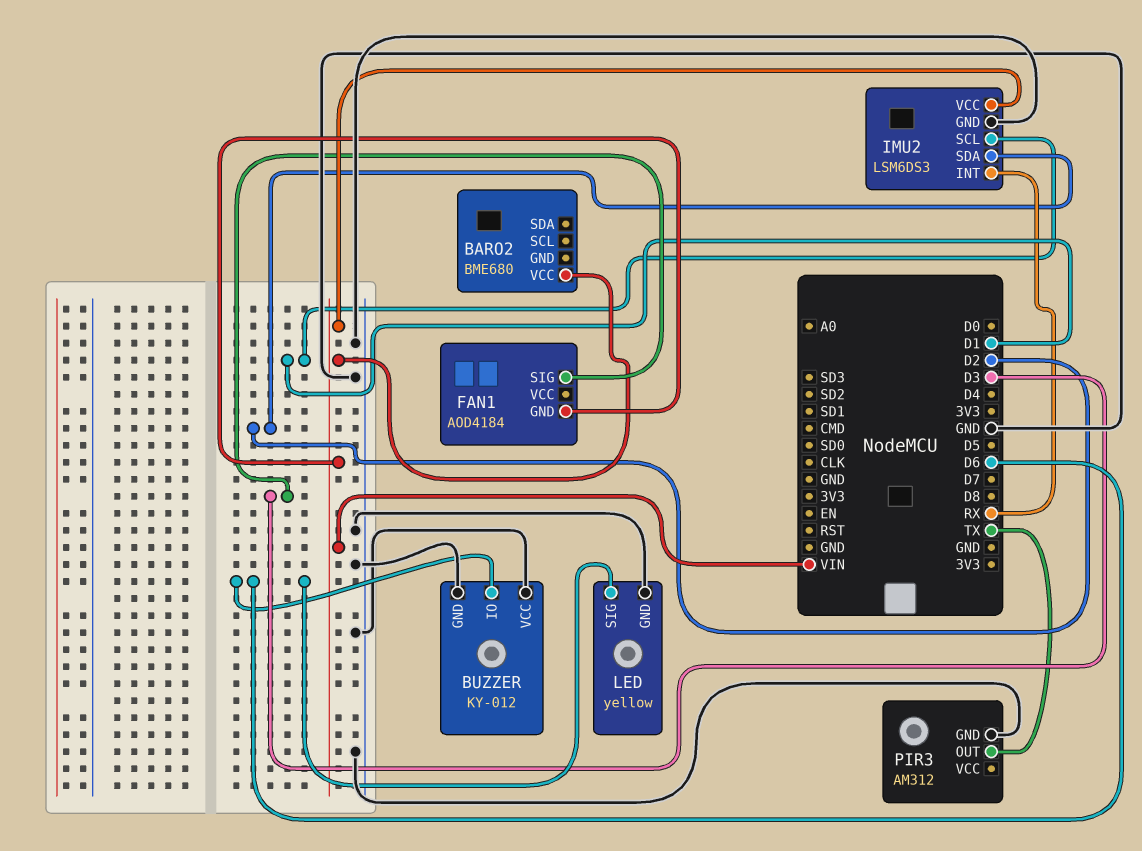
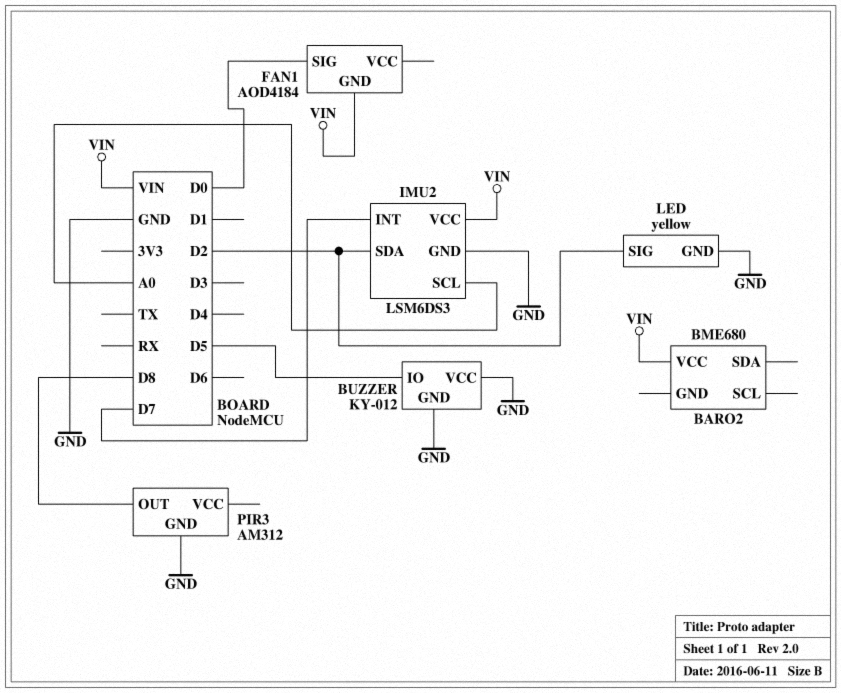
BUZZER pin IO: D6 -> D5
FAN1 pin SIG: D3 -> D0
IMU2 pin INT: RX -> D7
IMU2 pin SCL: D1 -> A0
LED pin SIG: D6 -> D2
PIR3 pin OUT: TX -> D8

